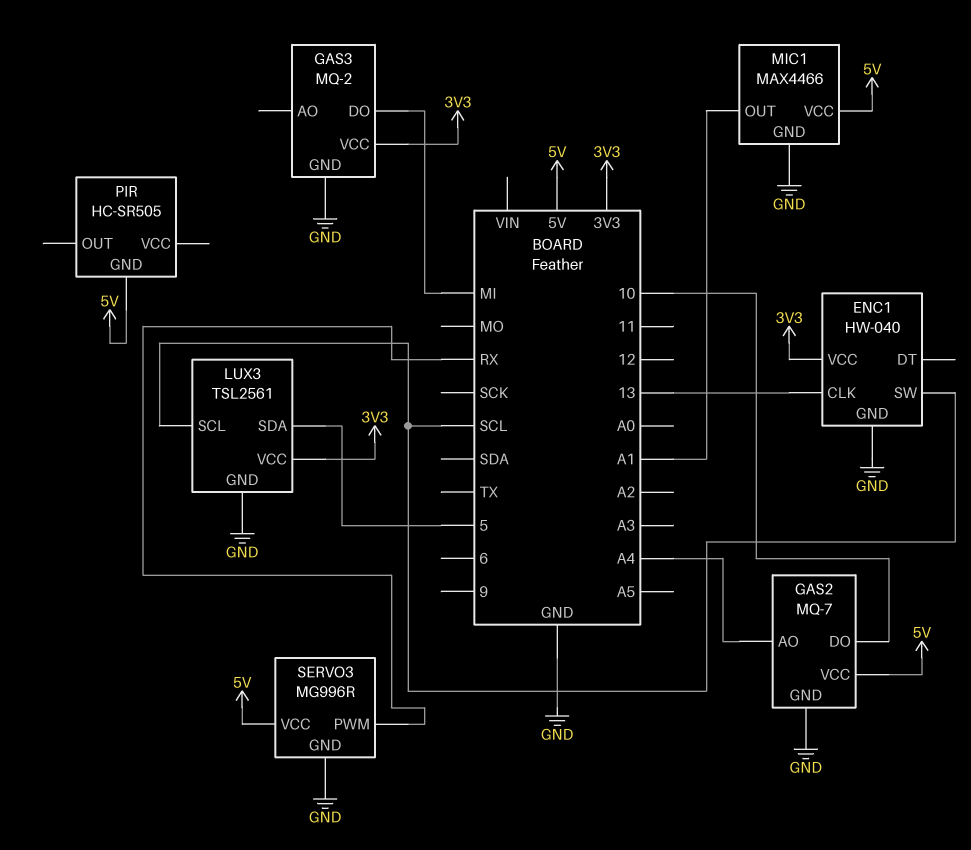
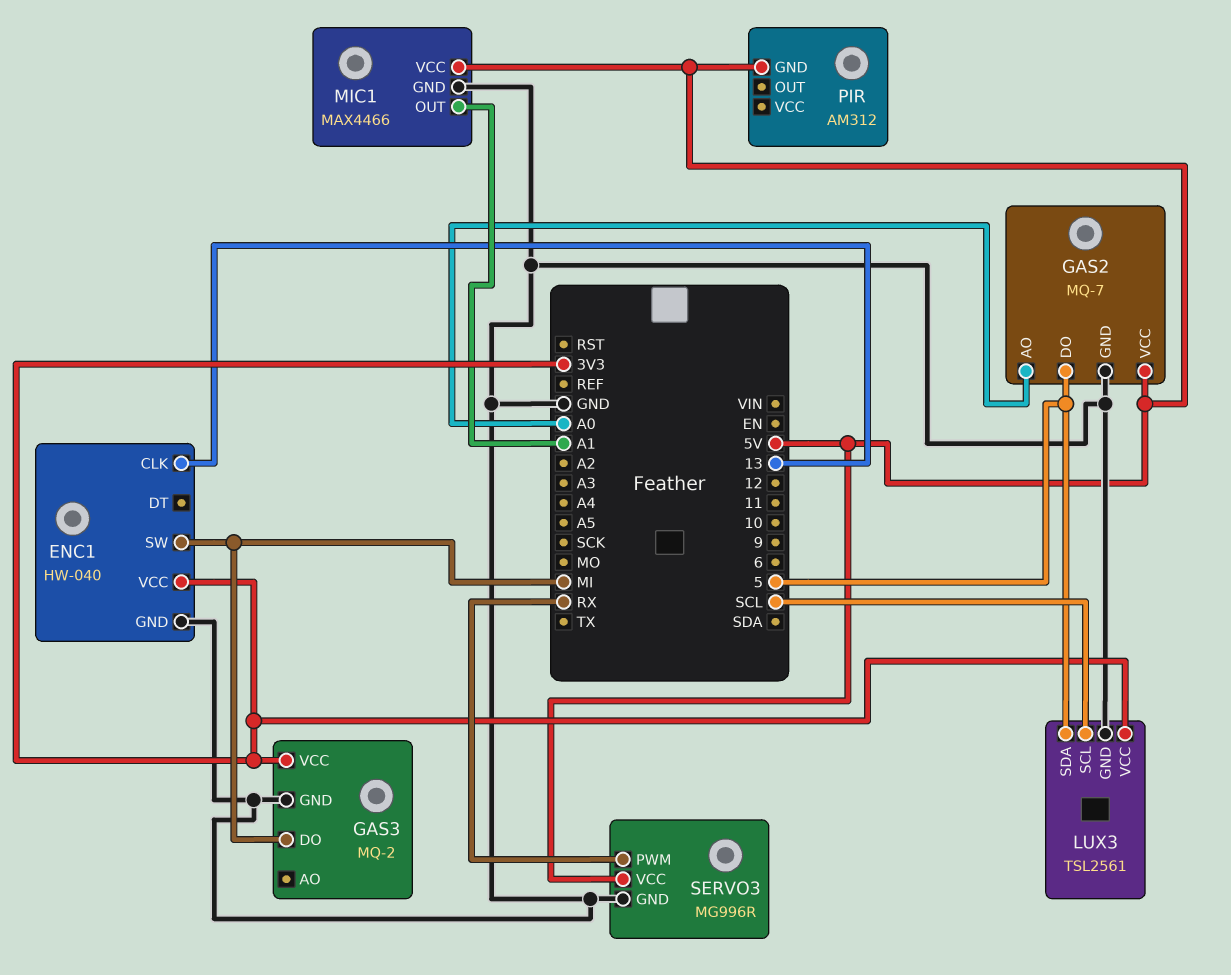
ENC1 pin SW: SCL -> MI
GAS2 pin AO: A4 -> A0
GAS2 pin DO: 10 -> 5
PIR: HC-SR505 -> AM312

